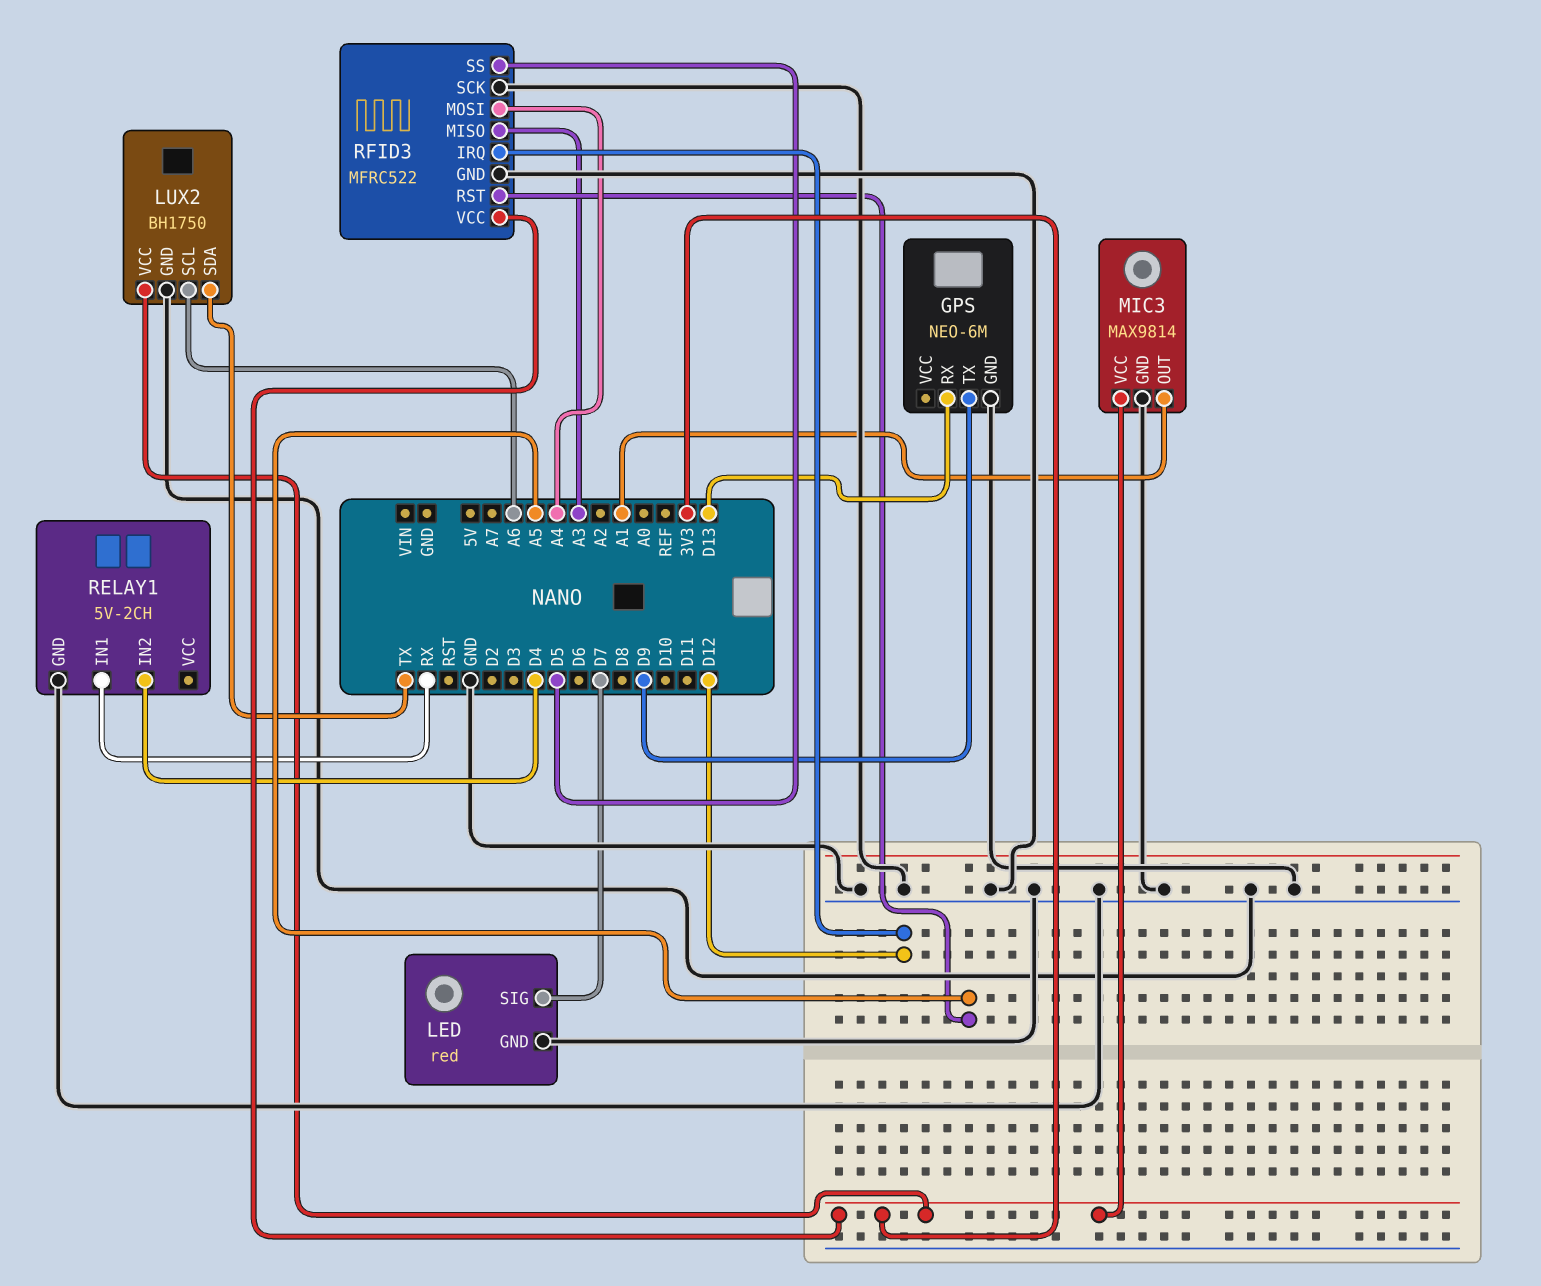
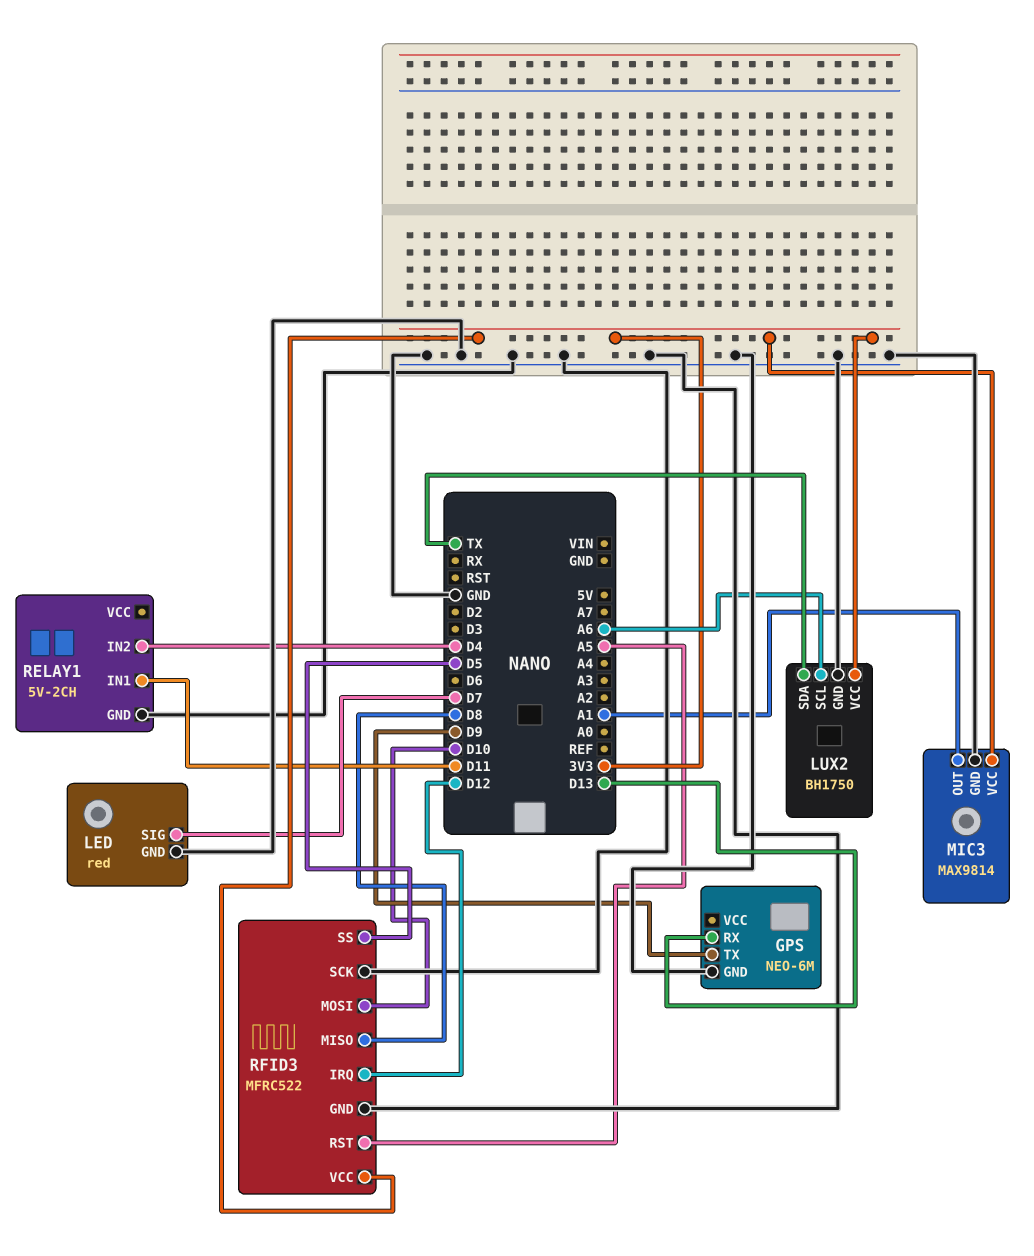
RELAY1 pin IN1: RX -> D11
RFID3 pin MISO: A3 -> D8
RFID3 pin MOSI: A4 -> D10

